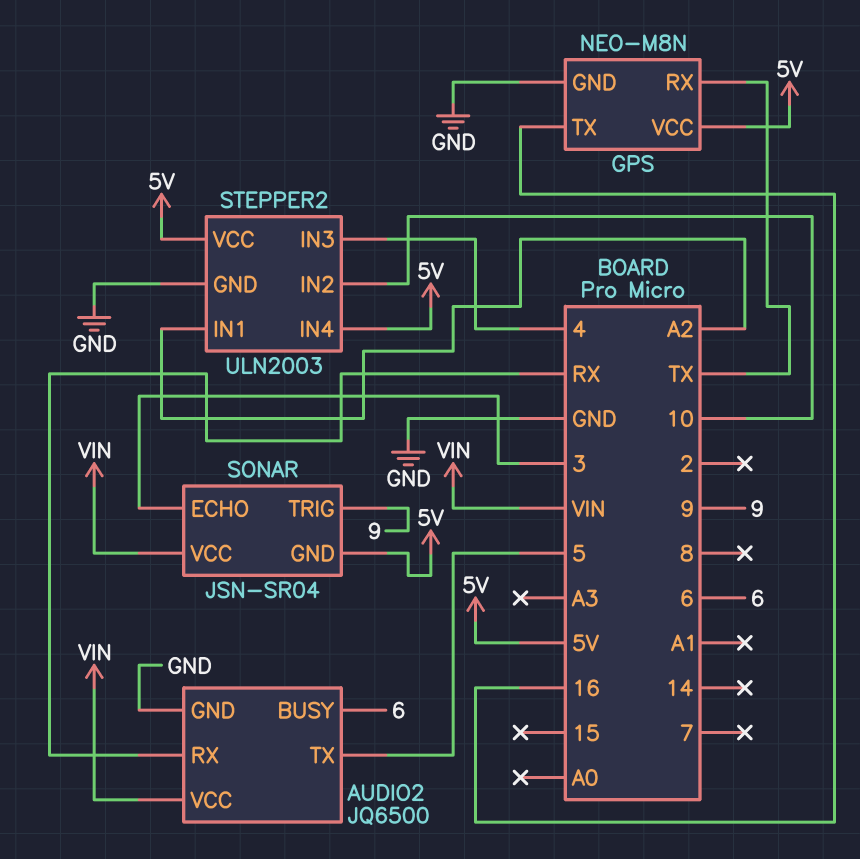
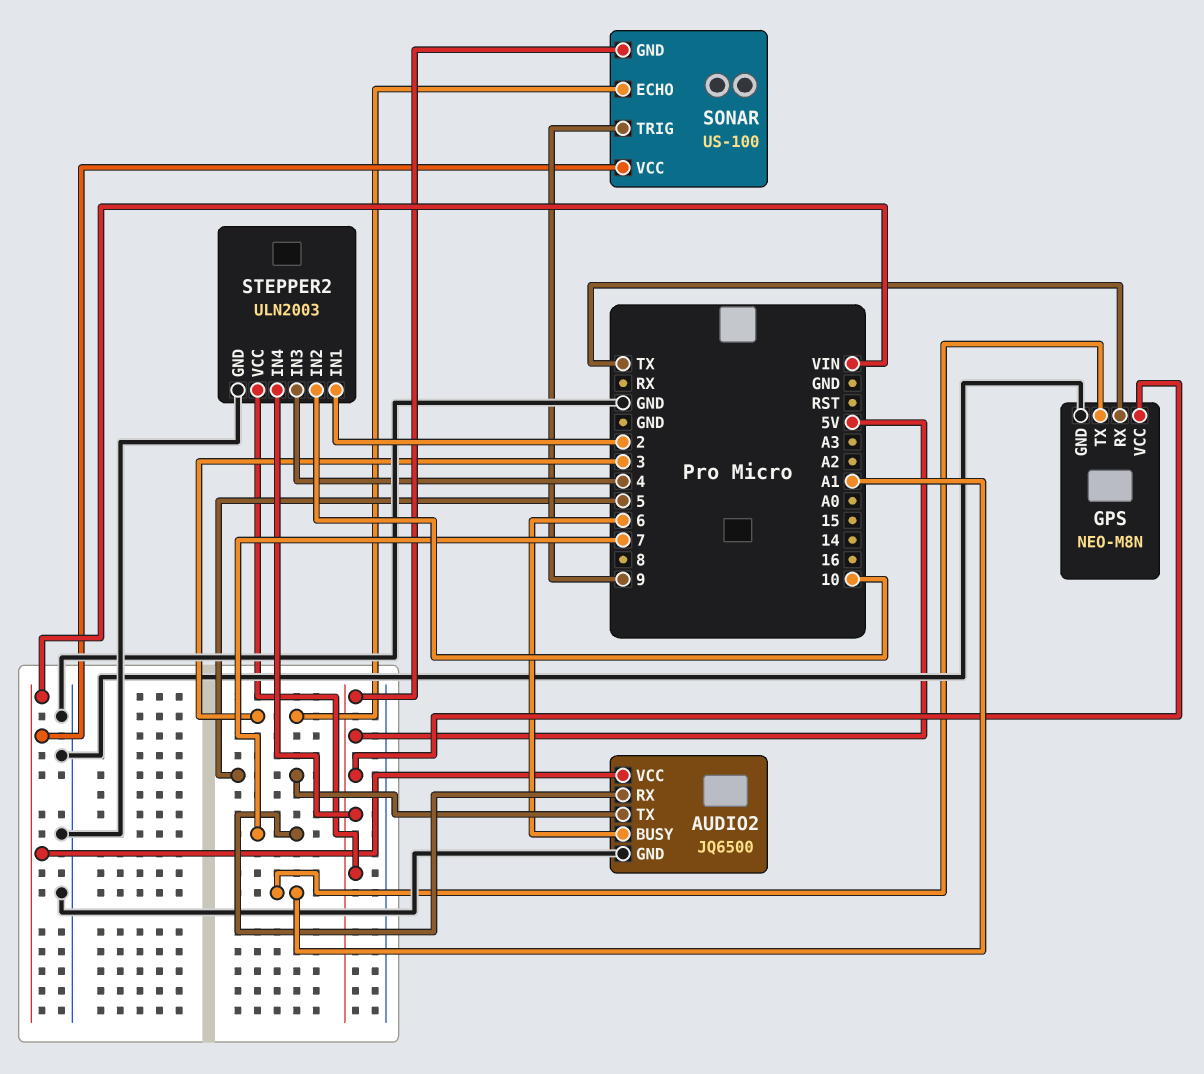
AUDIO2 pin RX: RX -> 7
GPS pin TX: 16 -> A1
SONAR: JSN-SR04 -> US-100
STEPPER2 pin IN1: A2 -> 2

